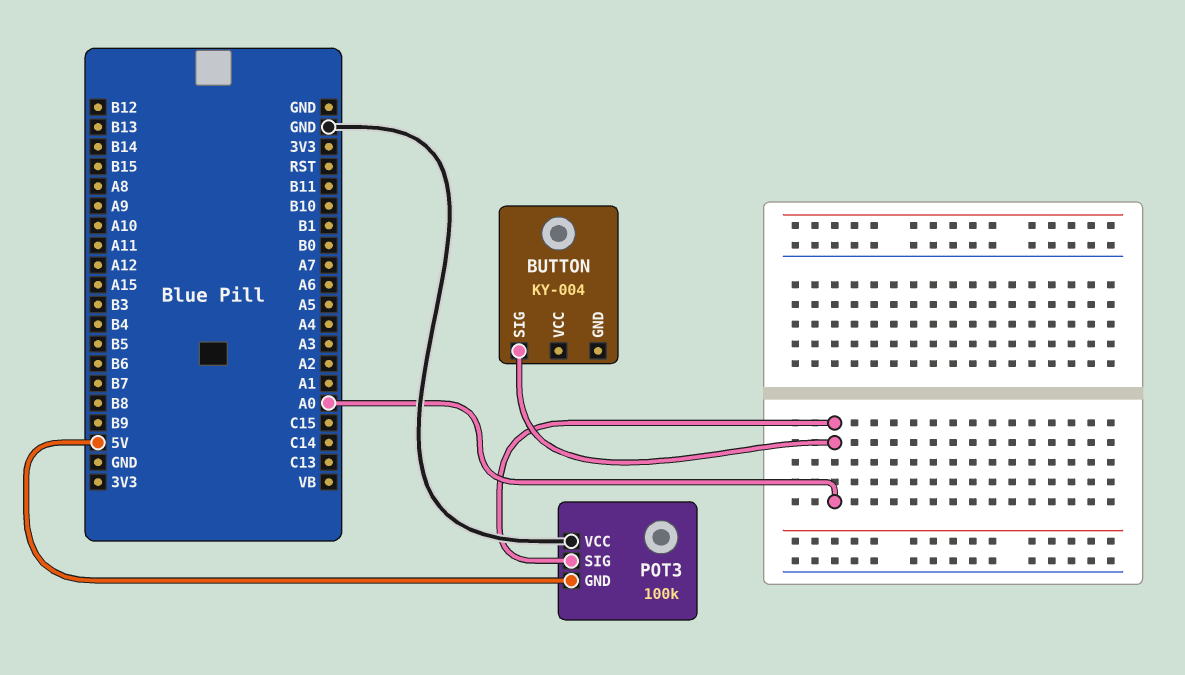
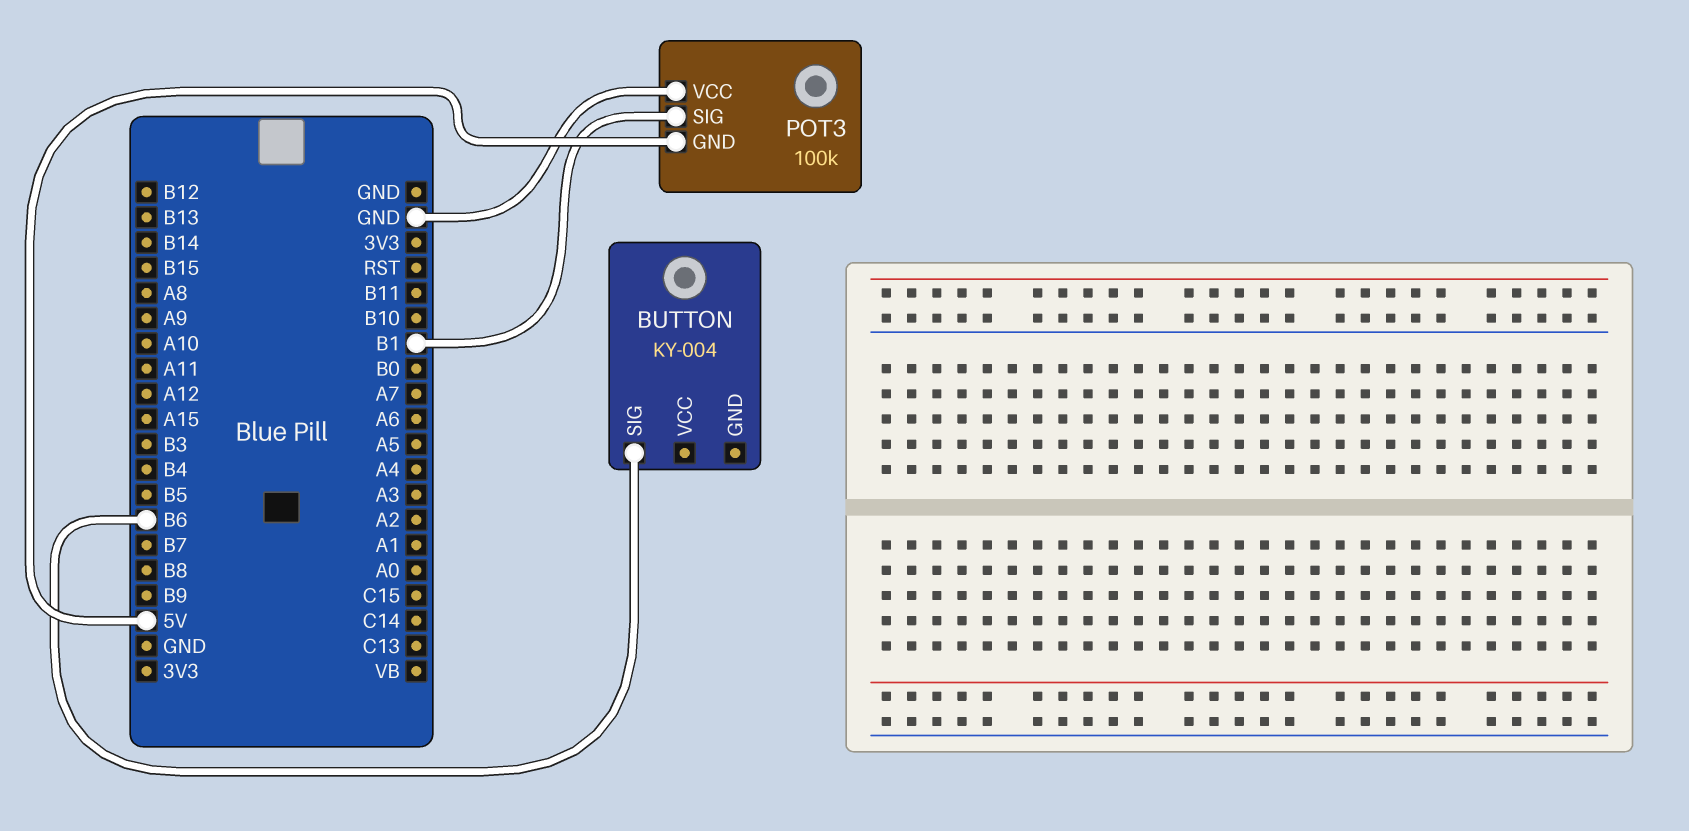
BUTTON pin SIG: A0 -> B6
POT3 pin SIG: A0 -> B1

